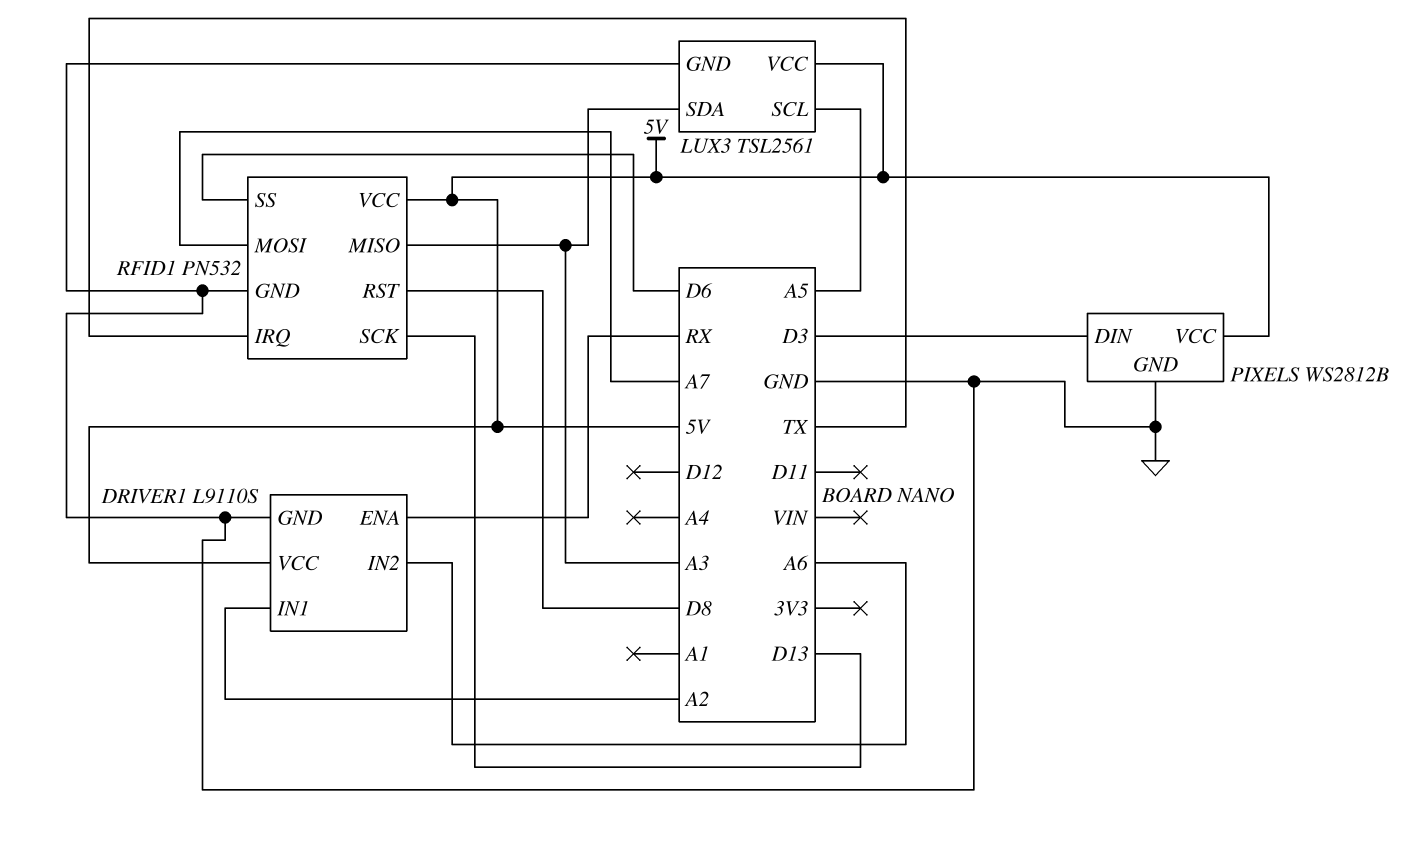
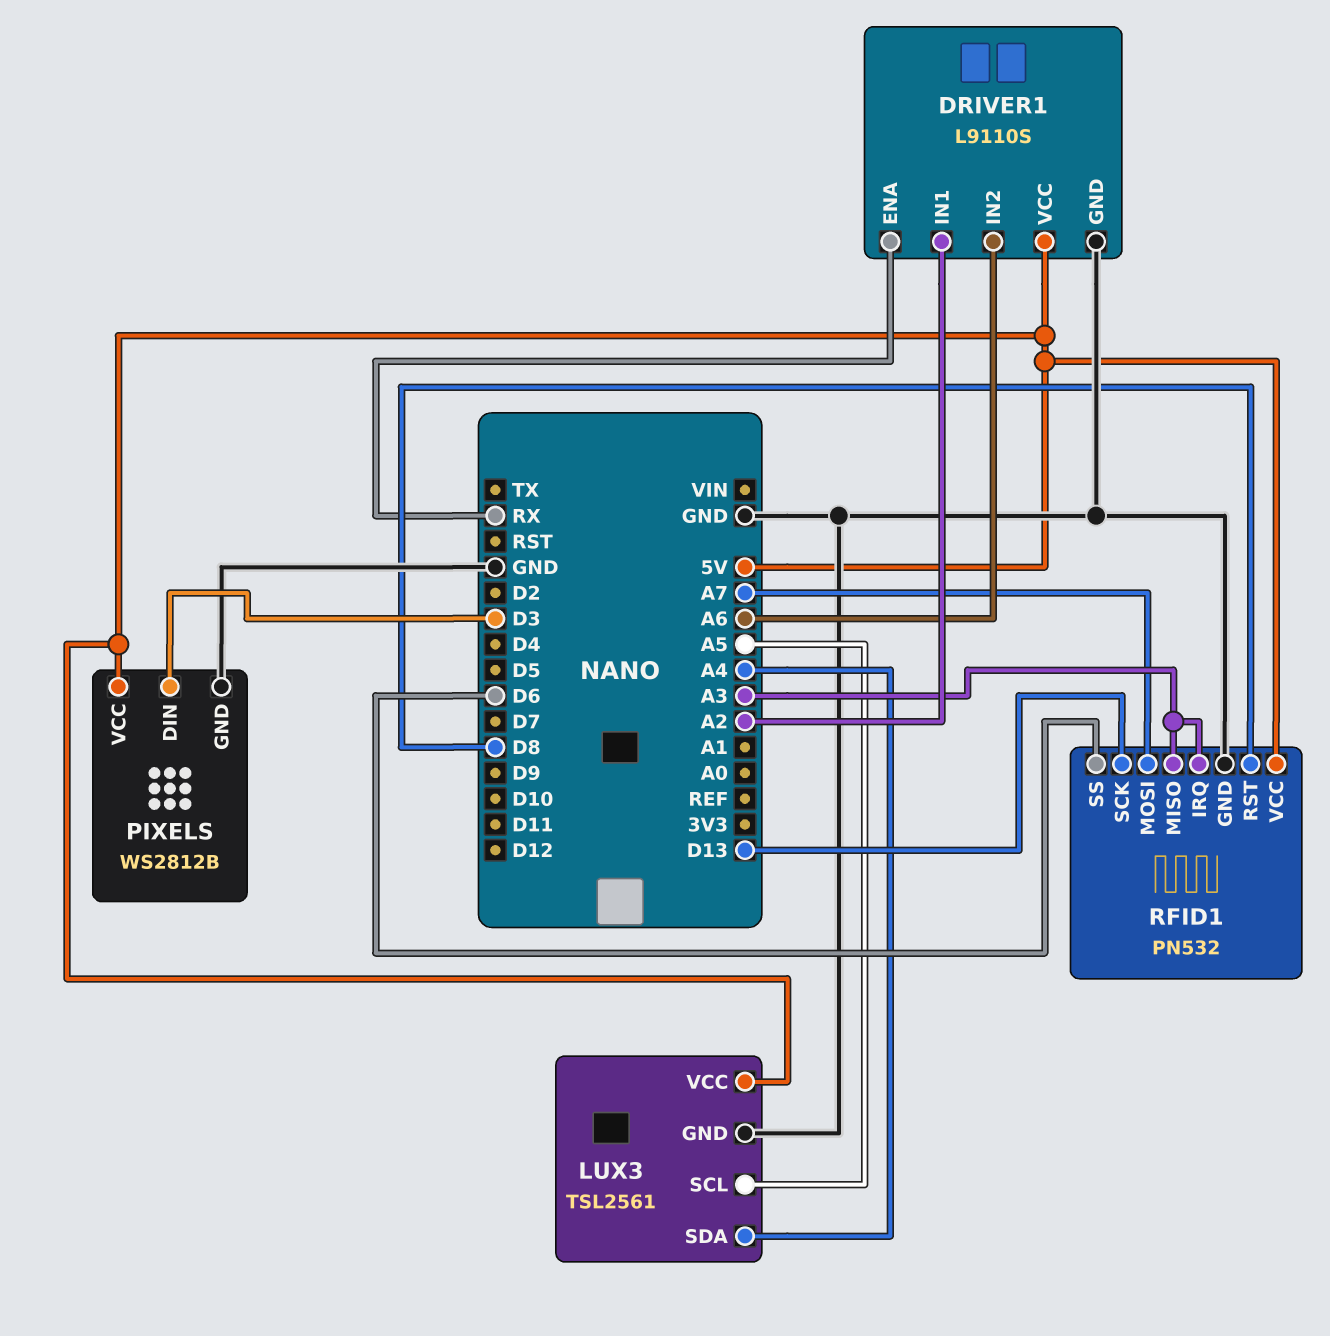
LUX3 pin SDA: A3 -> A4
RFID1 pin IRQ: TX -> A3

